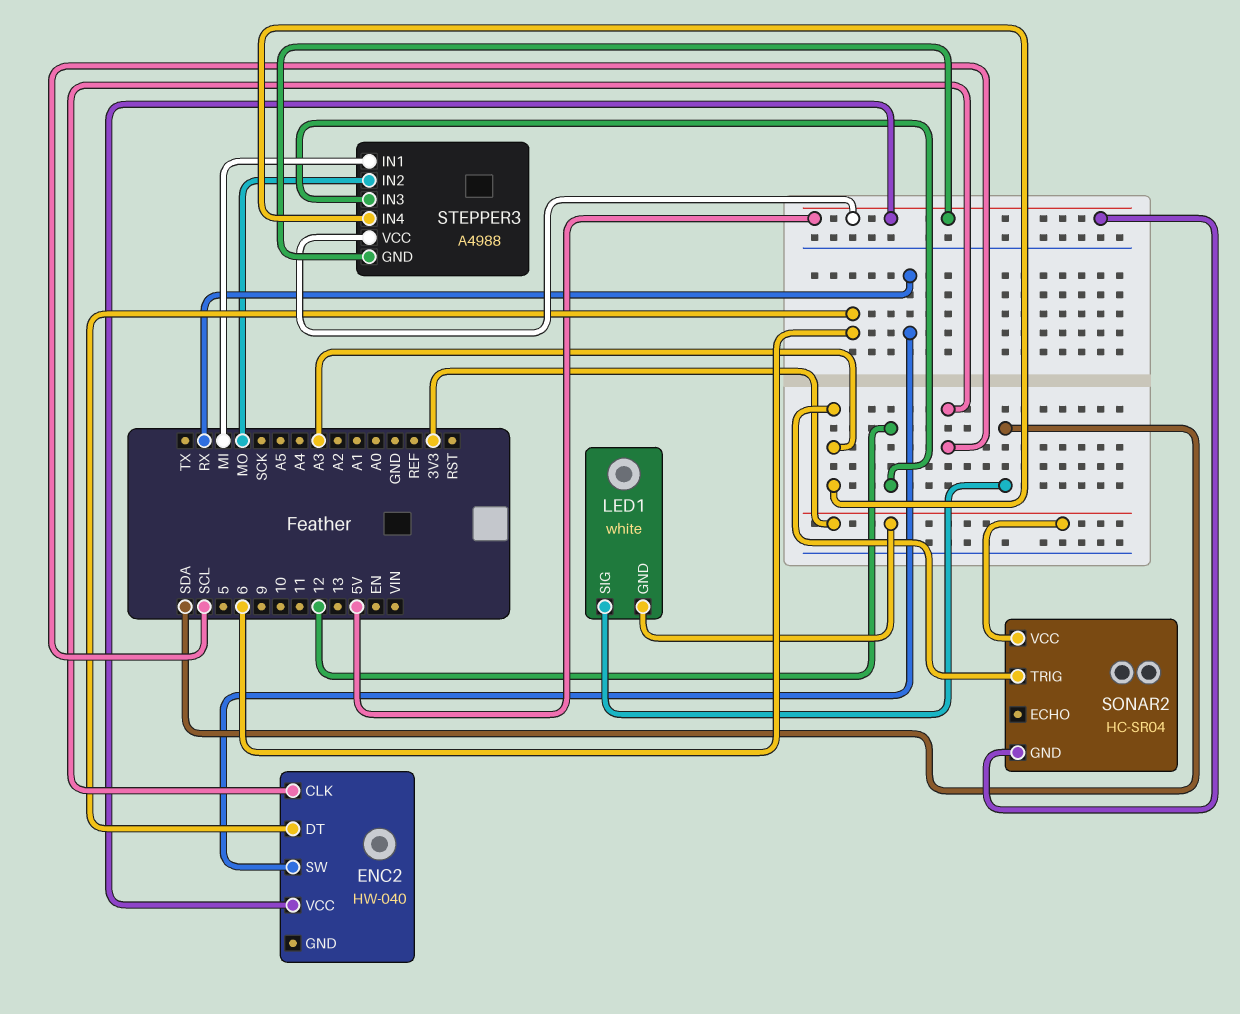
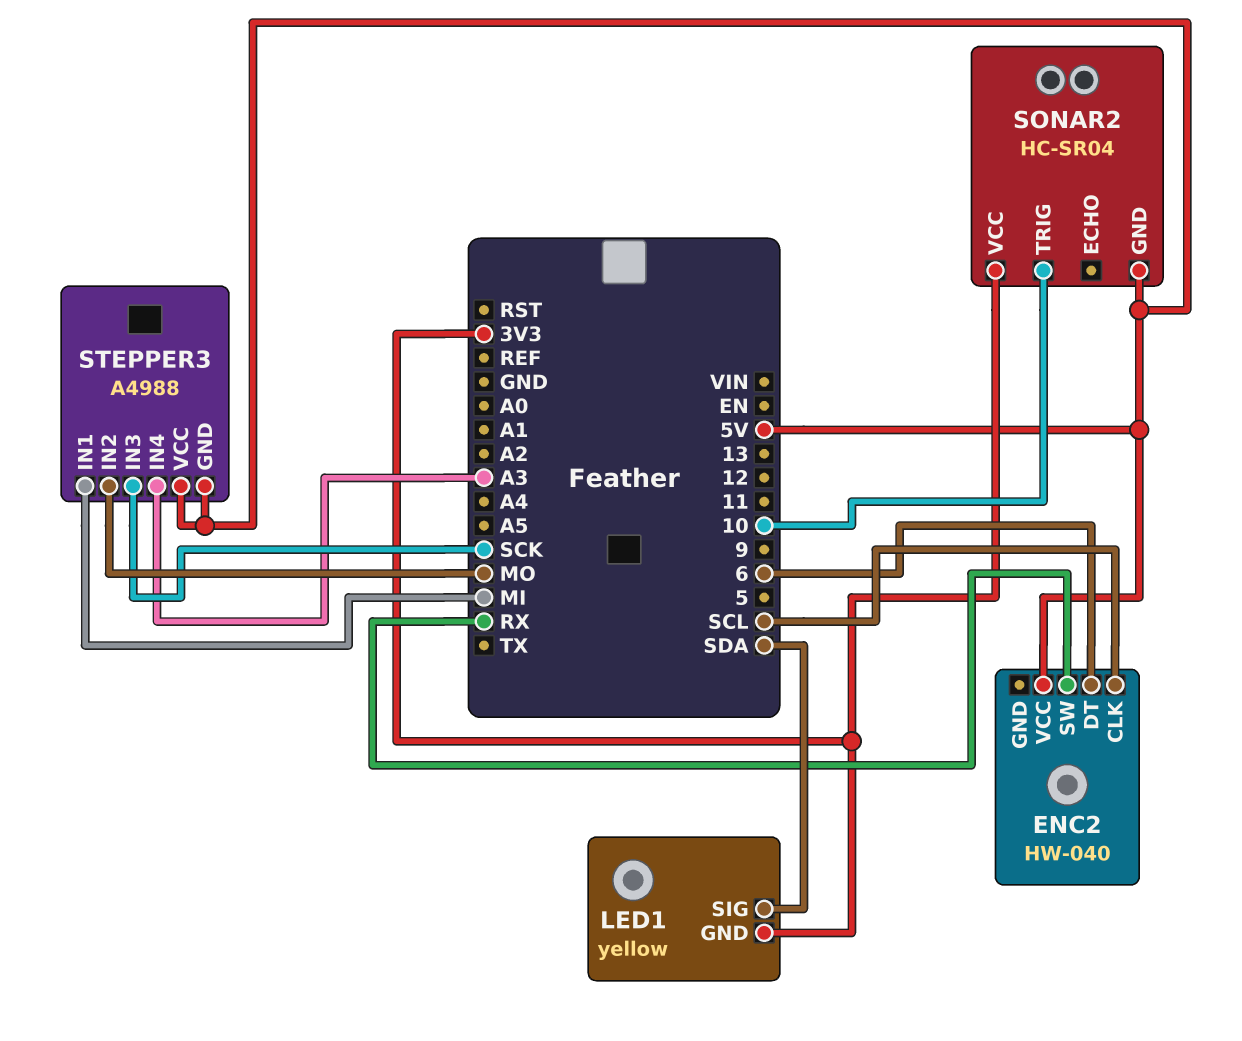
LED1: white -> yellow
SONAR2 pin TRIG: A3 -> 10
STEPPER3 pin IN3: 12 -> SCK

